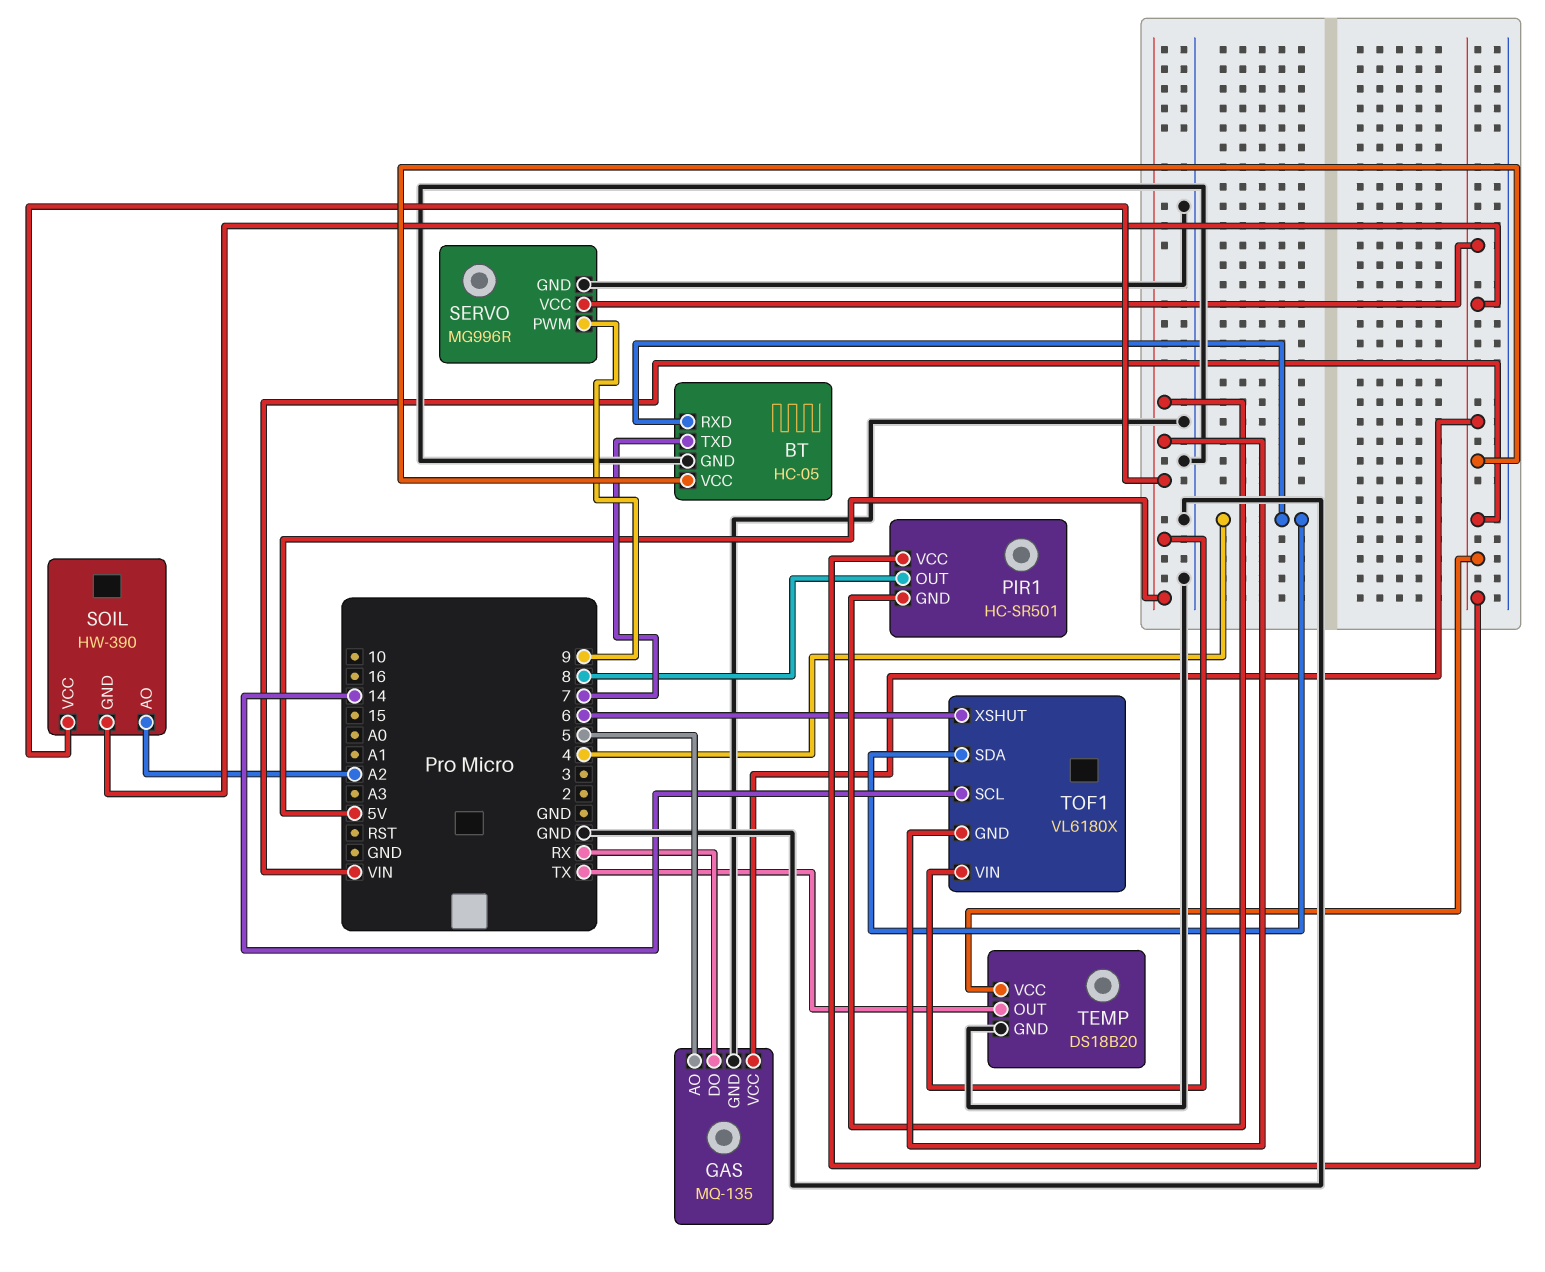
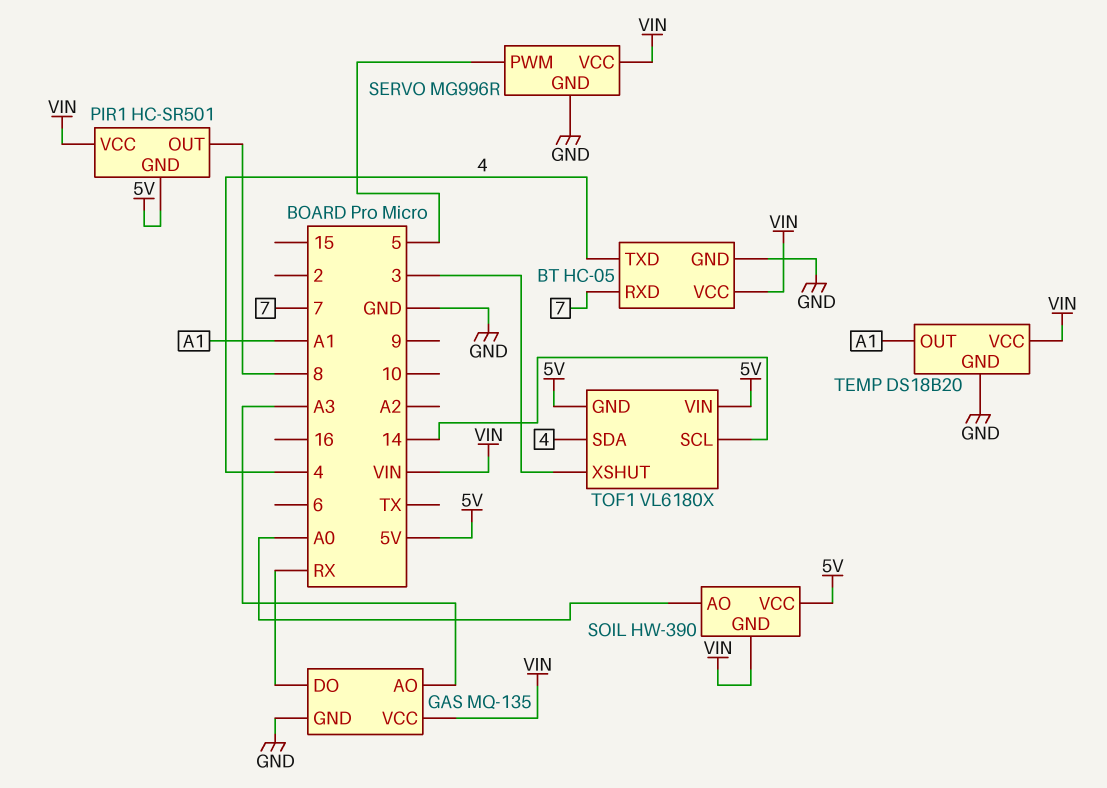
BT pin RXD: 4 -> 7
BT pin TXD: 7 -> 4
GAS pin AO: 5 -> A3
SERVO pin PWM: 9 -> 5
SOIL pin AO: A2 -> A0
TEMP pin OUT: TX -> A1
TOF1 pin XSHUT: 6 -> 3

